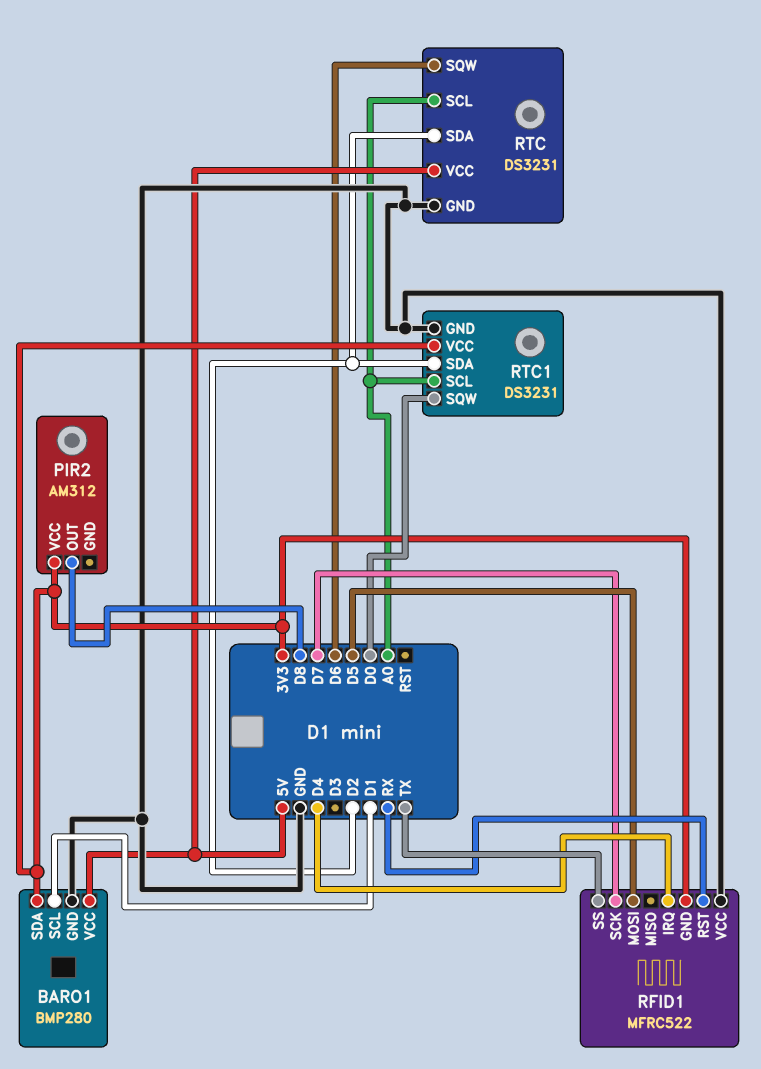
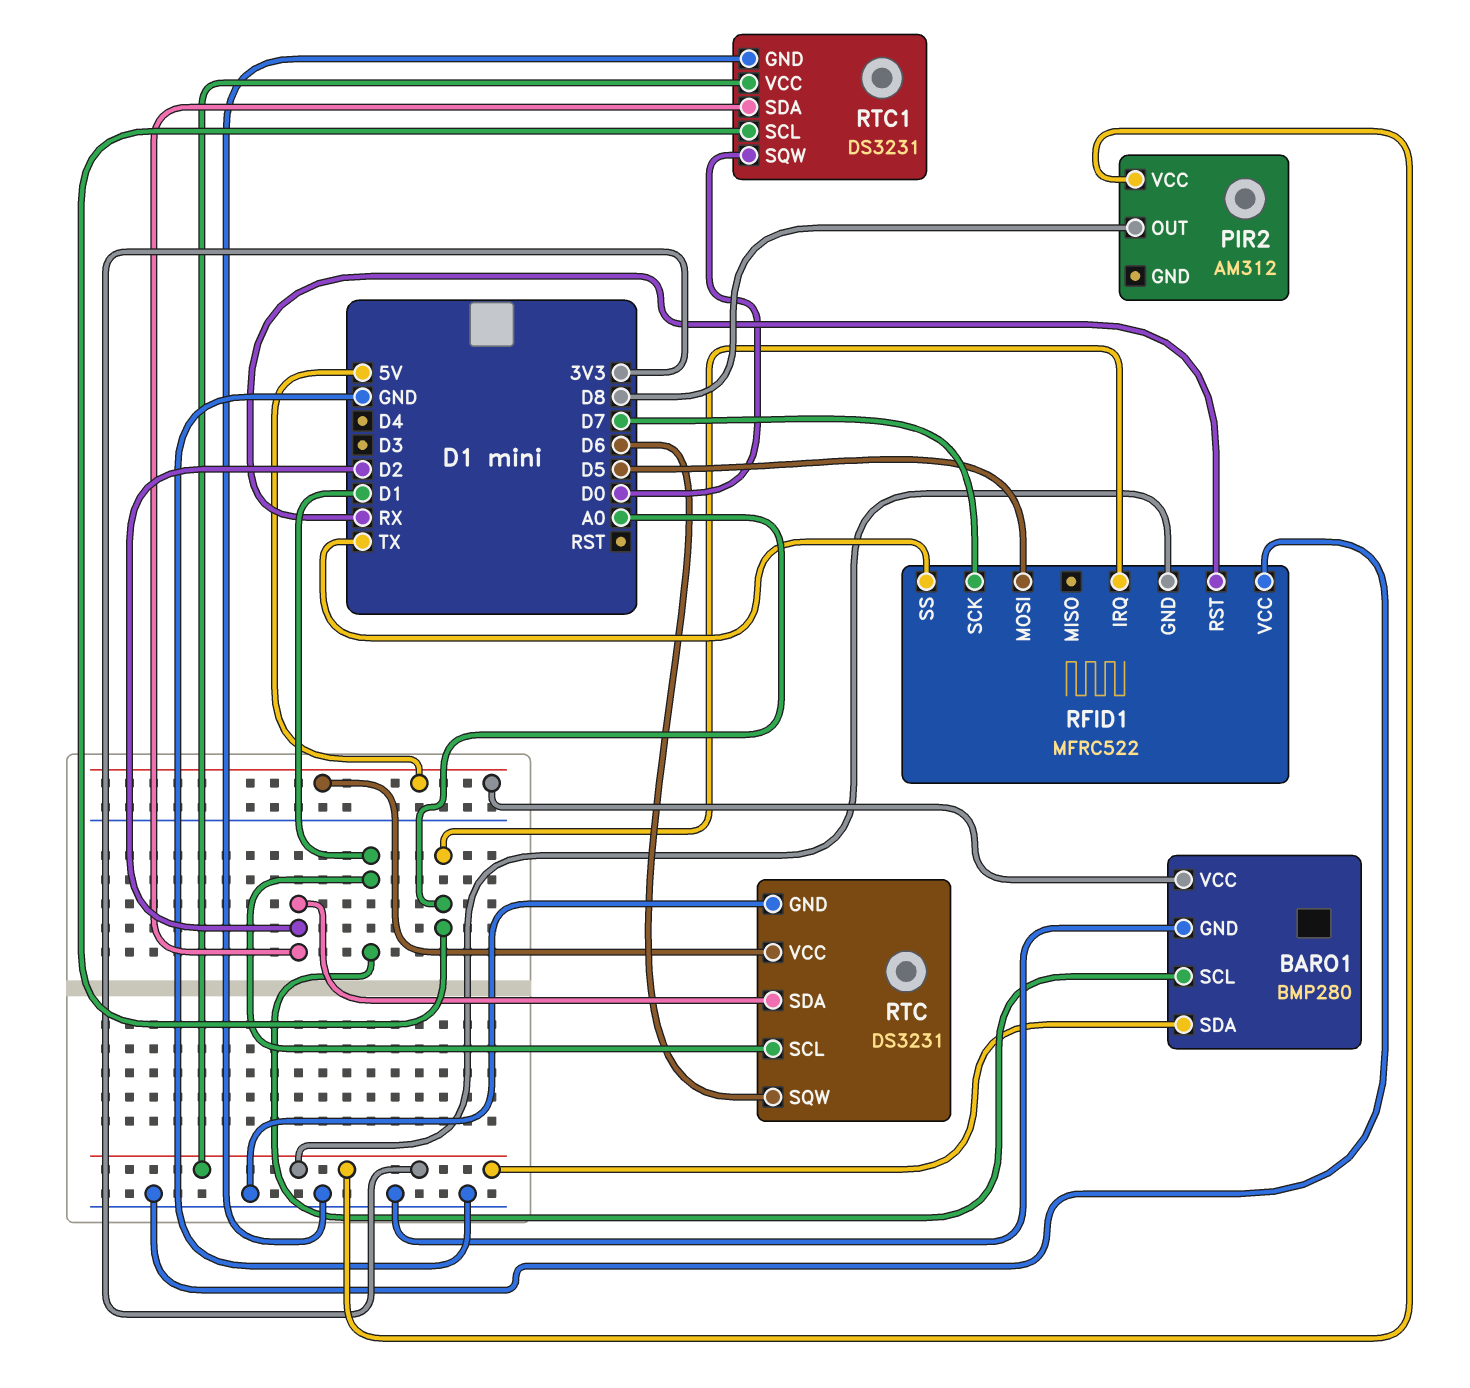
RFID1 pin IRQ: D4 -> A0
RTC pin SCL: A0 -> D1

